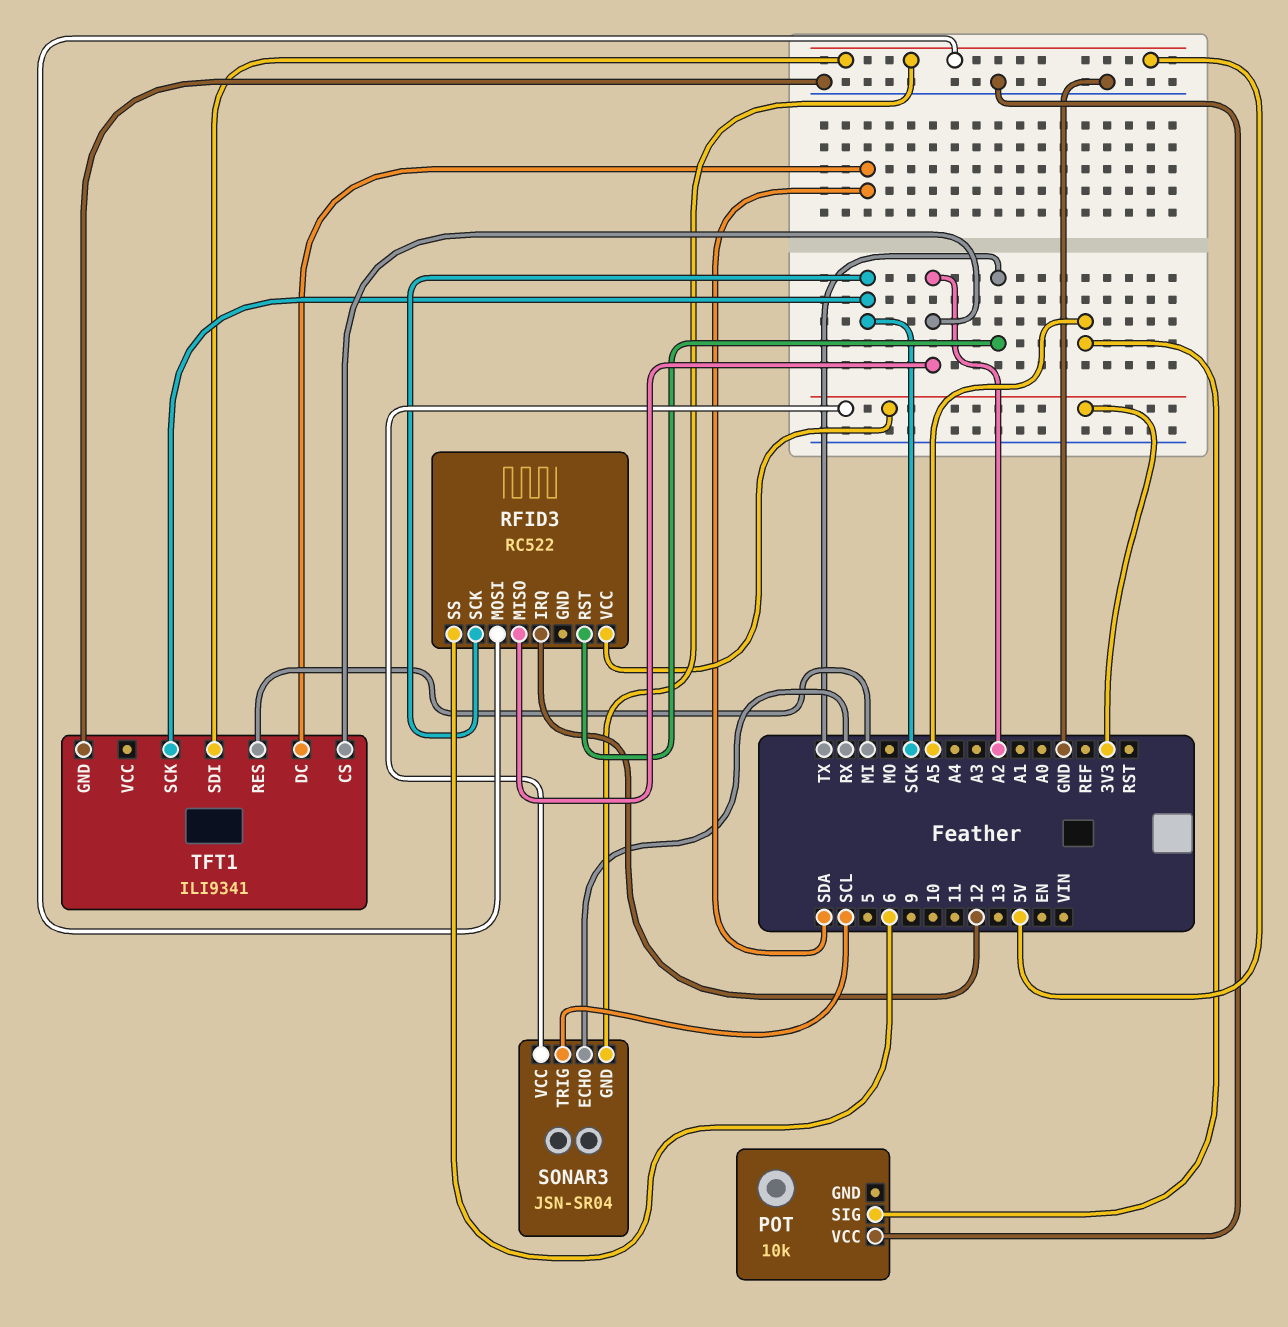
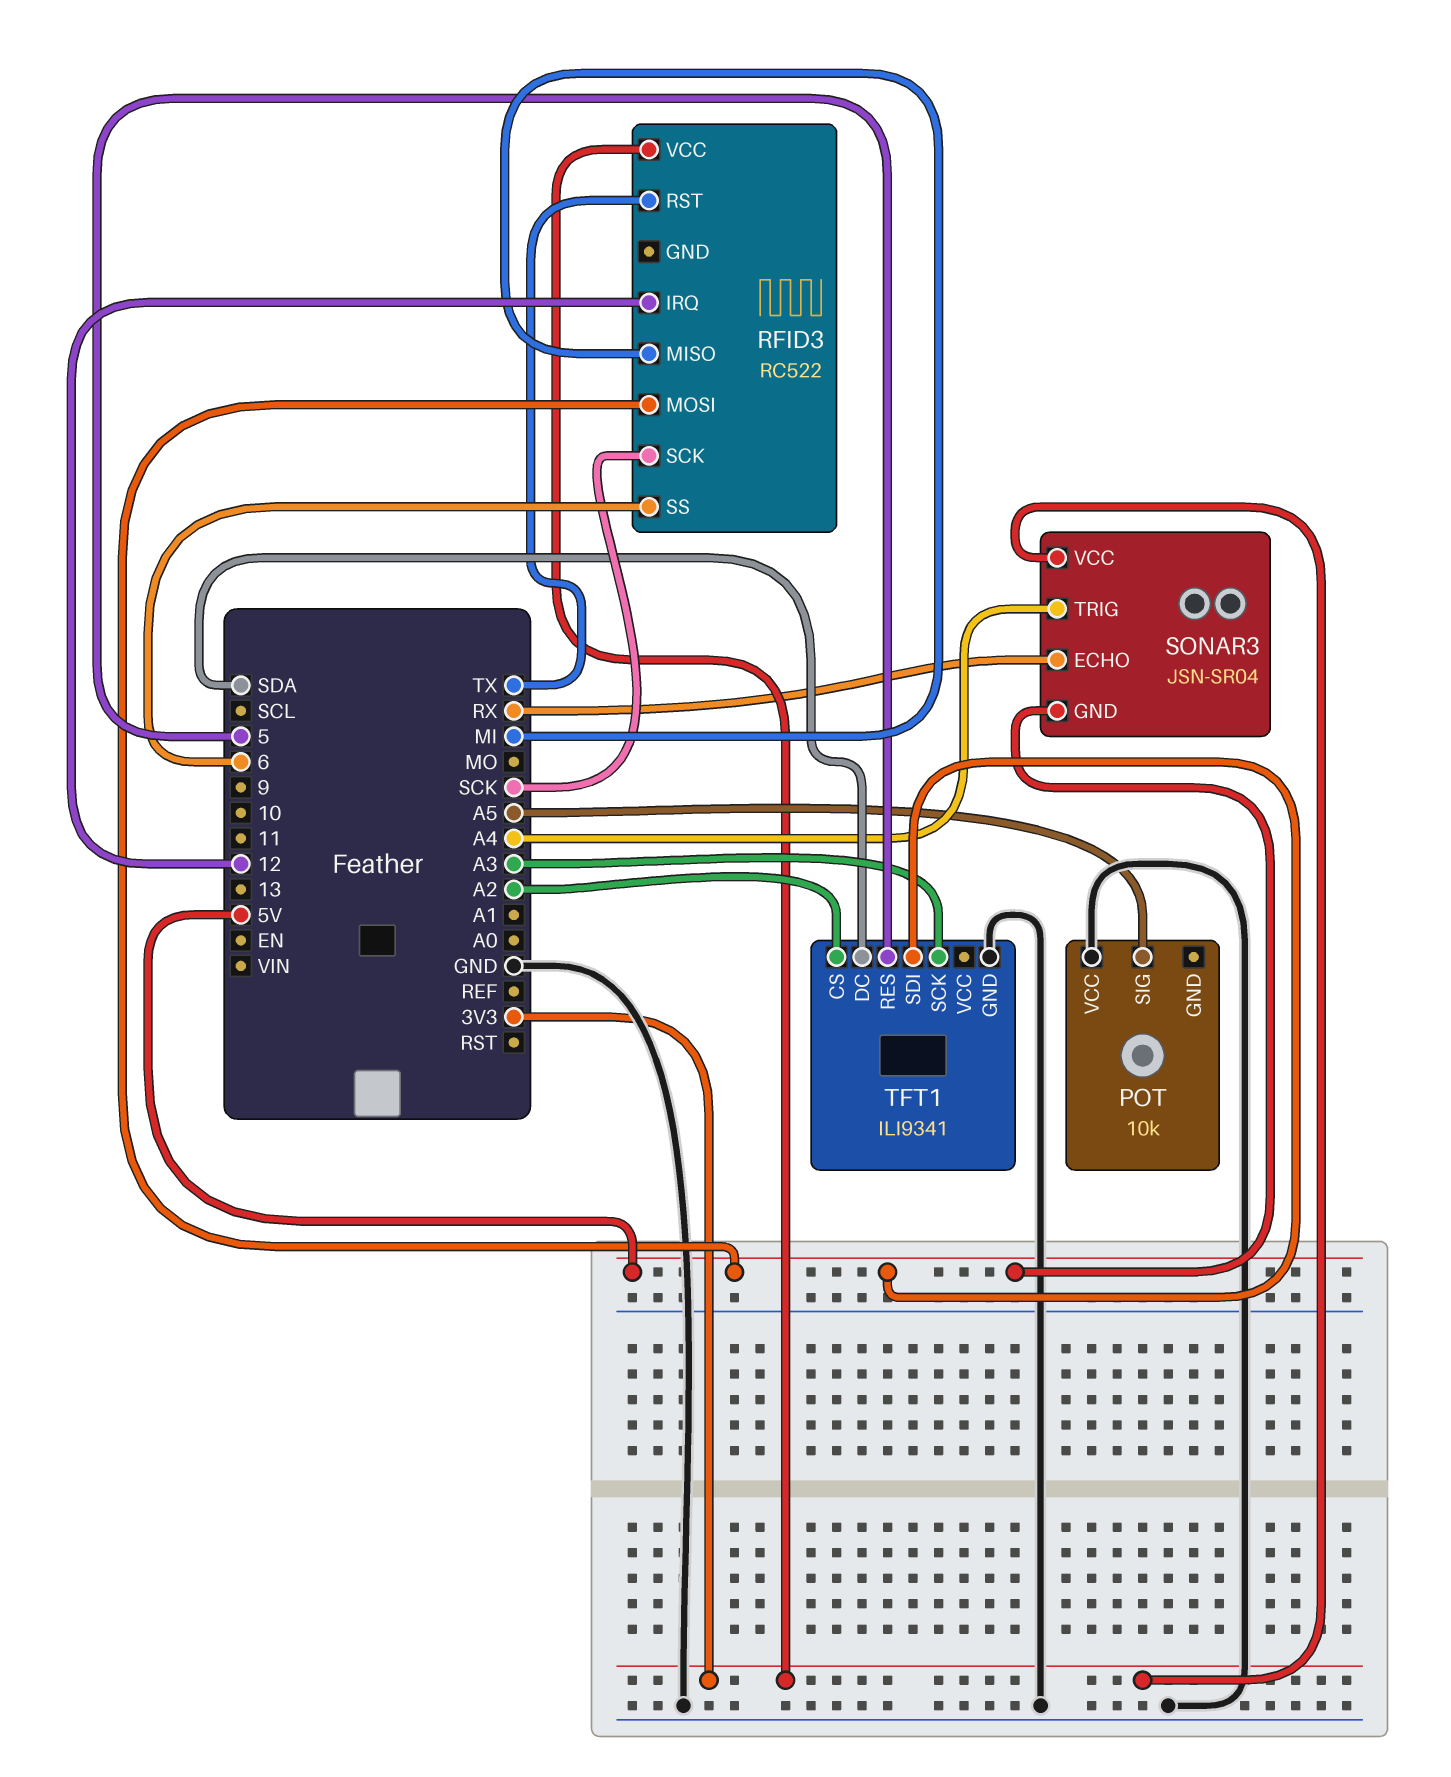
RFID3 pin MISO: A2 -> MI
SONAR3 pin TRIG: SCL -> A4
TFT1 pin RES: MI -> 5
TFT1 pin SCK: SCK -> A3

